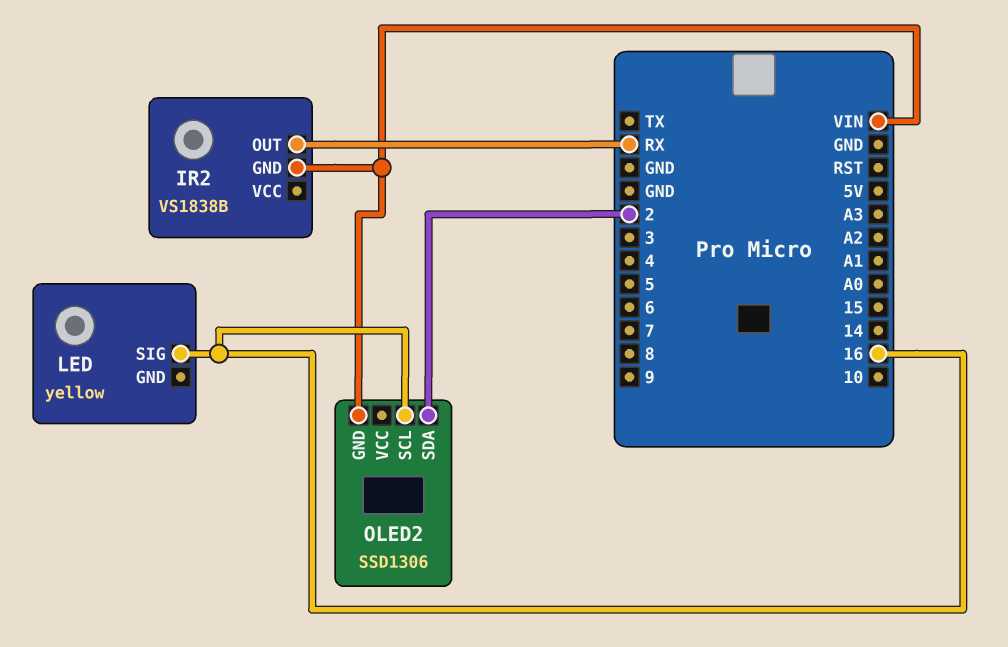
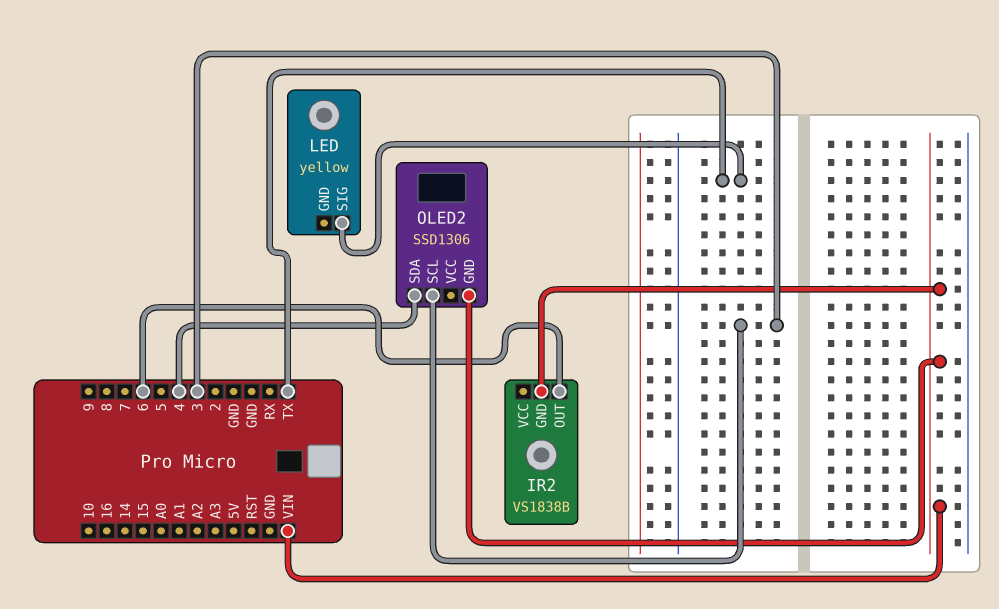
IR2 pin OUT: RX -> 6
LED pin SIG: 16 -> TX
OLED2 pin SCL: 16 -> 3
OLED2 pin SDA: 2 -> 4

